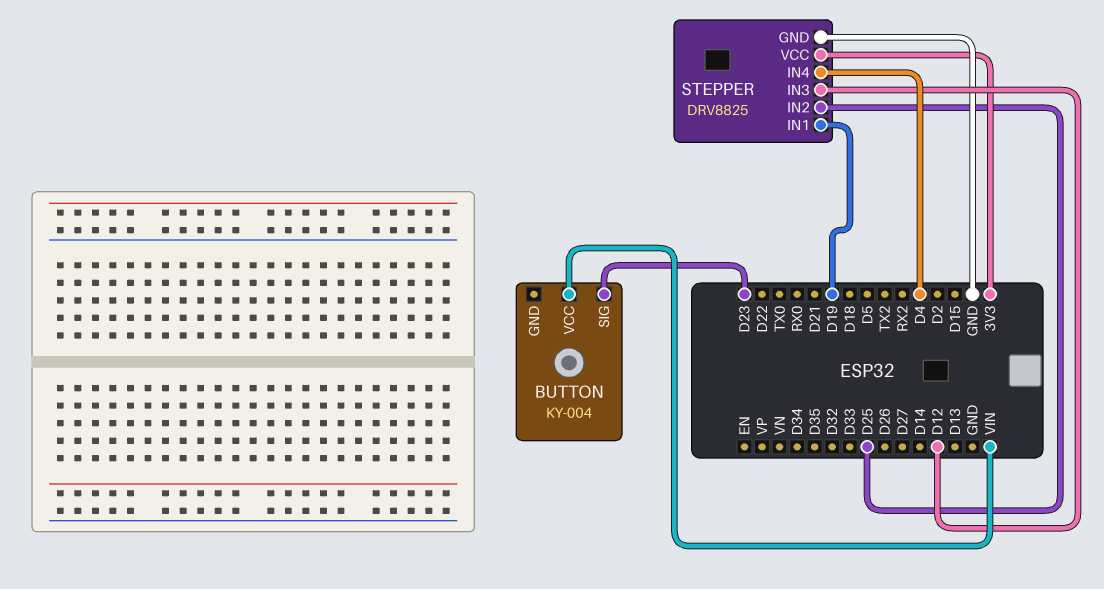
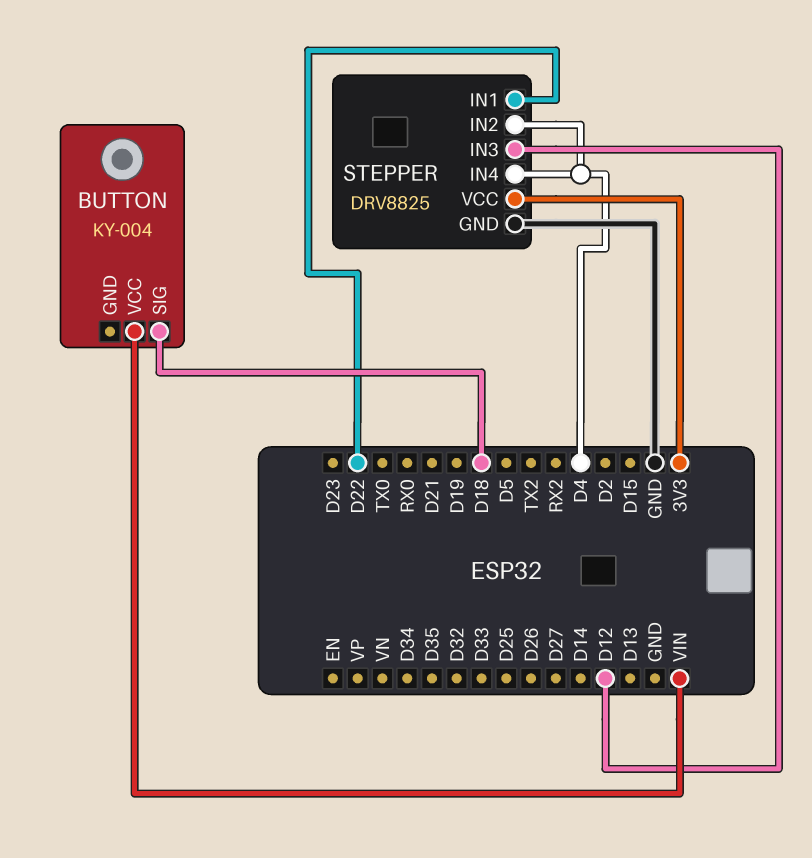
BUTTON pin SIG: D23 -> D18
STEPPER pin IN1: D19 -> D22
STEPPER pin IN2: D25 -> D4

